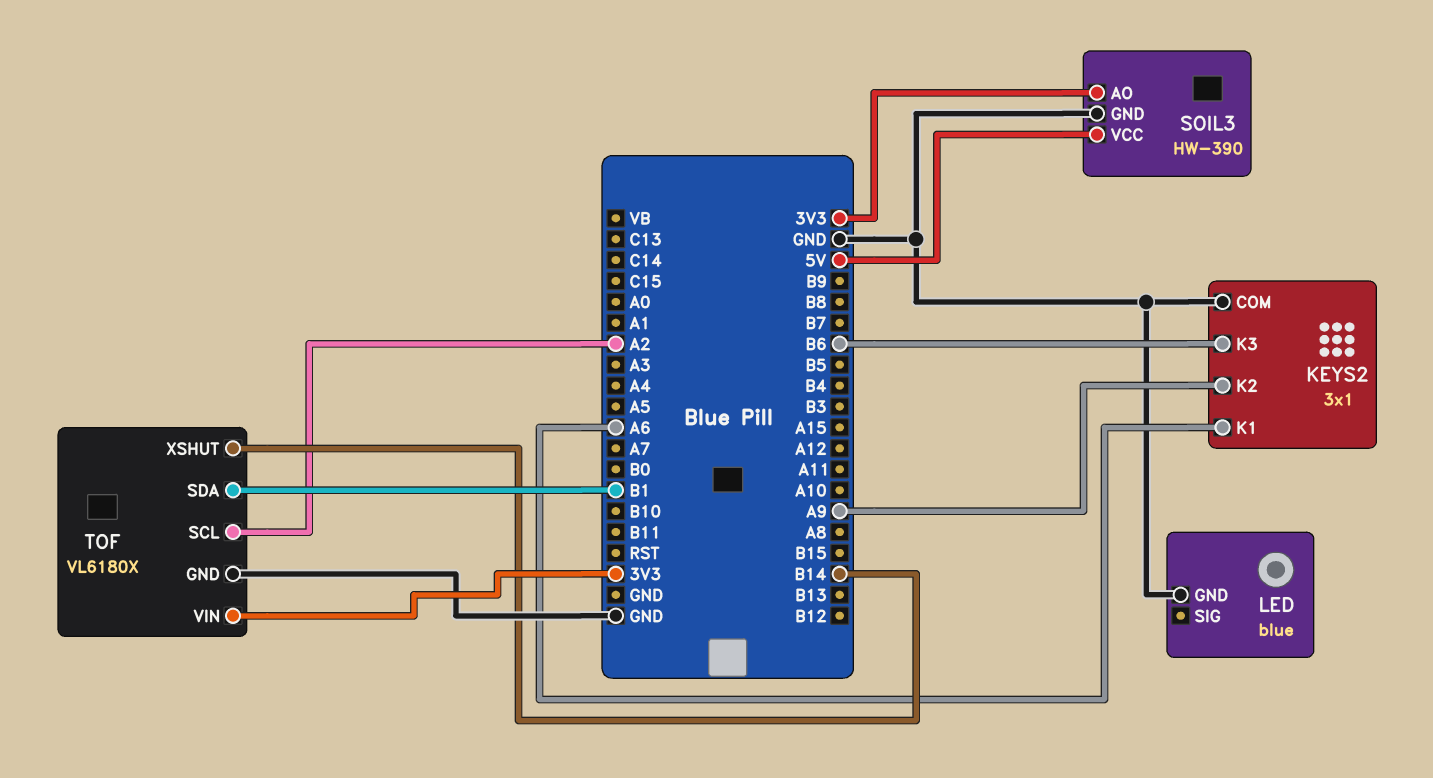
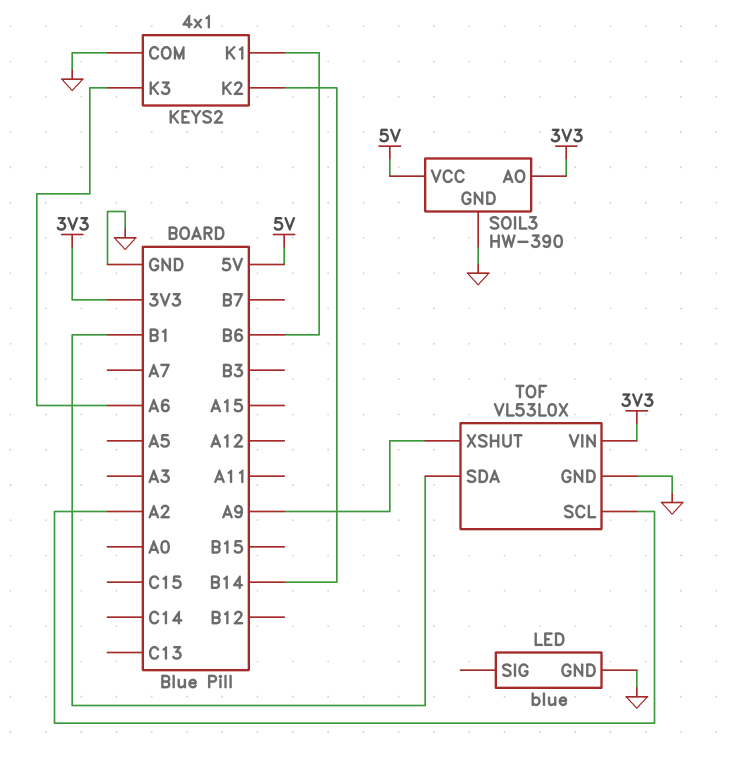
KEYS2: 3x1 -> 4x1
KEYS2 pin K1: A6 -> B6
KEYS2 pin K2: A9 -> B14
KEYS2 pin K3: B6 -> A6
TOF: VL6180X -> VL53L0X
TOF pin XSHUT: B14 -> A9

